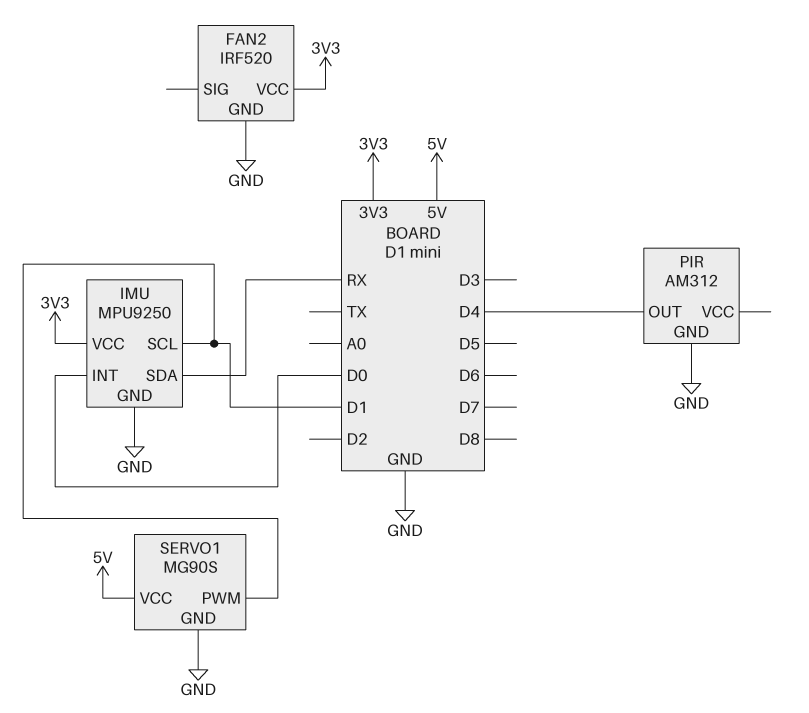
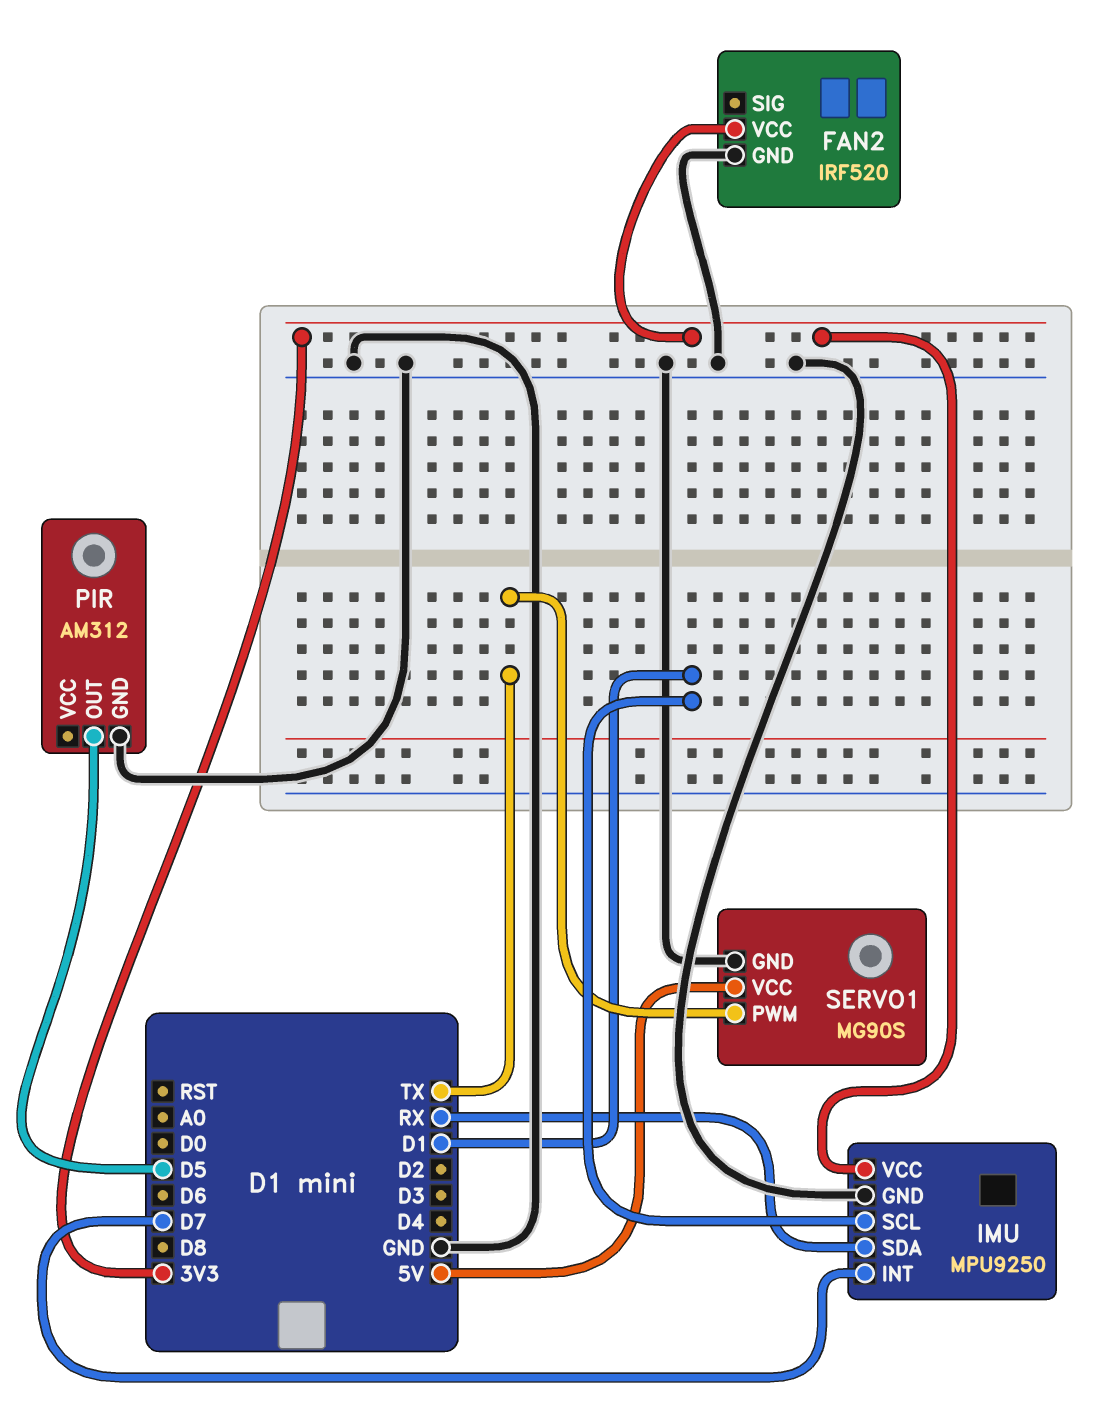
IMU pin INT: D0 -> D7
PIR pin OUT: D4 -> D5
SERVO1 pin PWM: D1 -> TX

